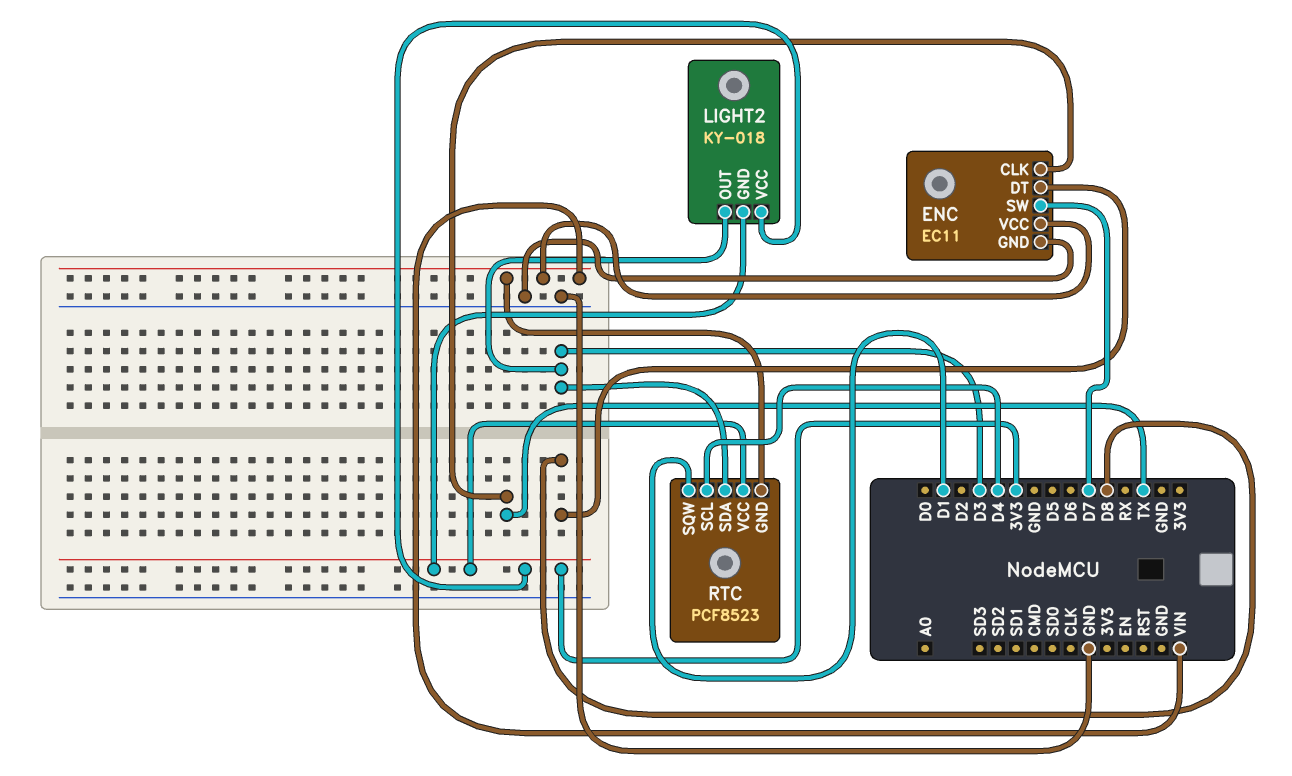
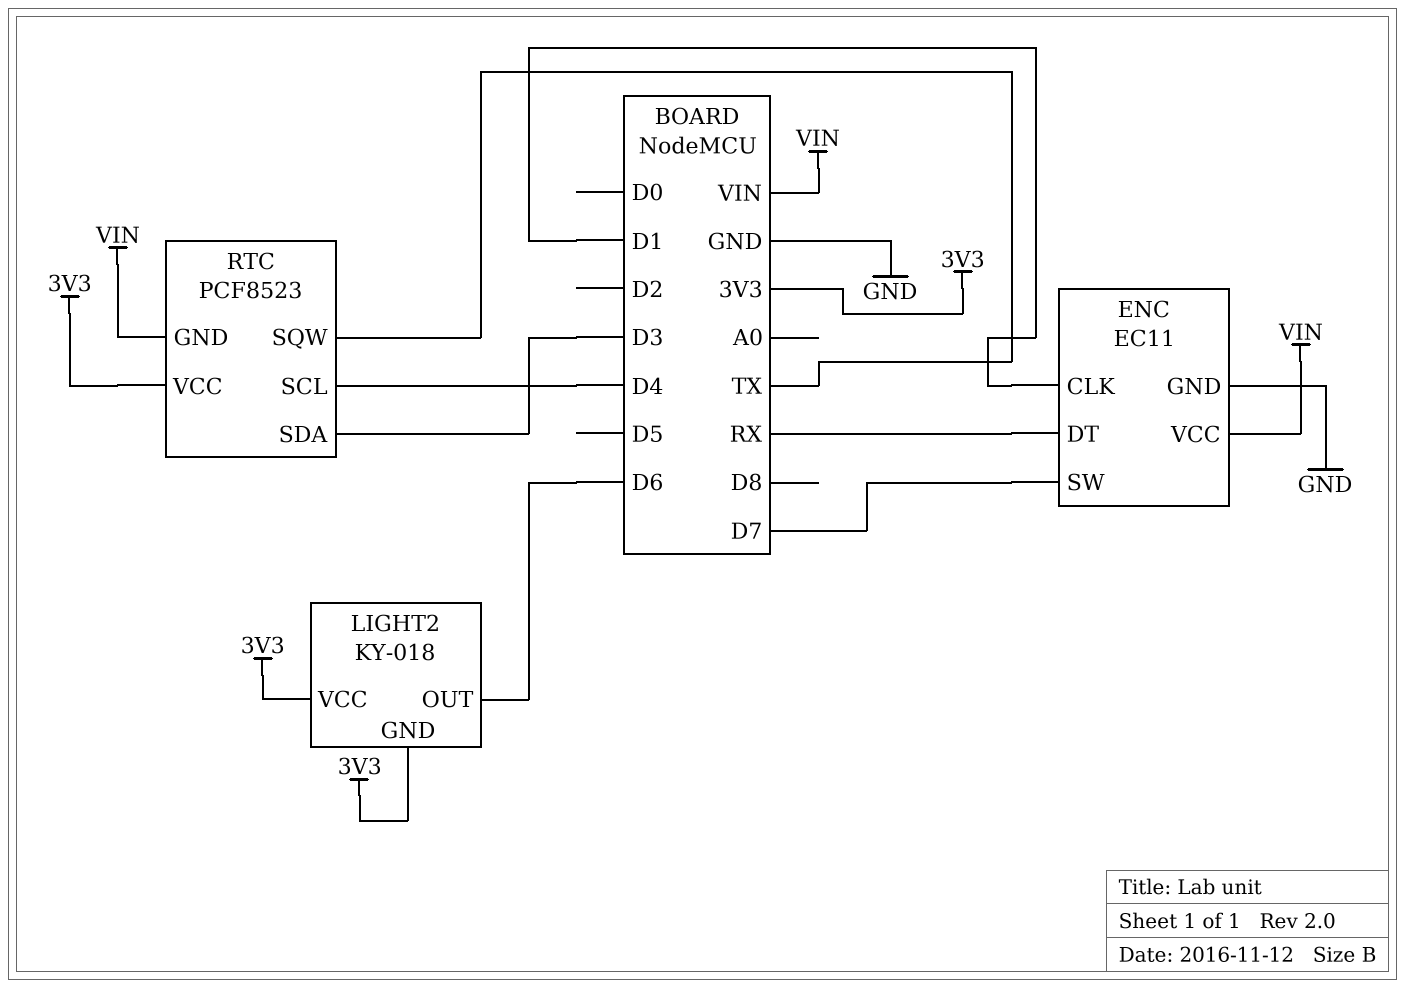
ENC pin CLK: TX -> D1
ENC pin DT: D8 -> RX
LIGHT2 pin OUT: D3 -> D6
RTC pin SQW: D1 -> TX

